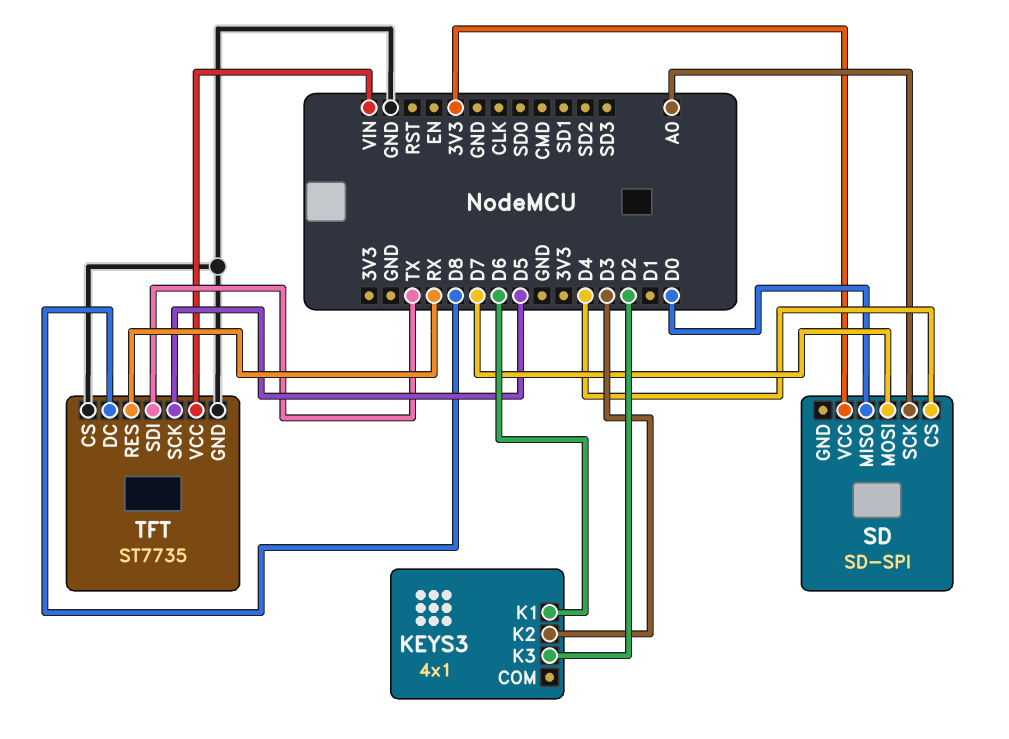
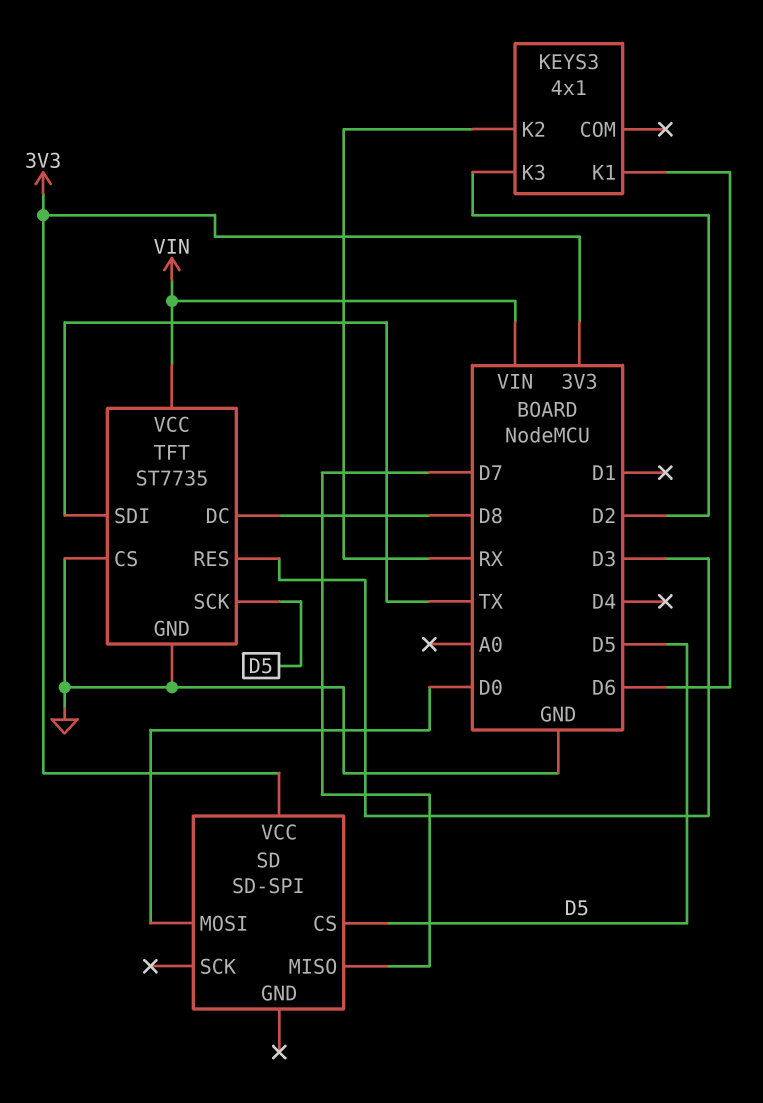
KEYS3 pin K2: D3 -> RX
SD pin CS: D4 -> D5
SD pin MISO: D0 -> D7
SD pin MOSI: D7 -> D0
SD pin SCK: A0 -> none
TFT pin RES: RX -> D3

